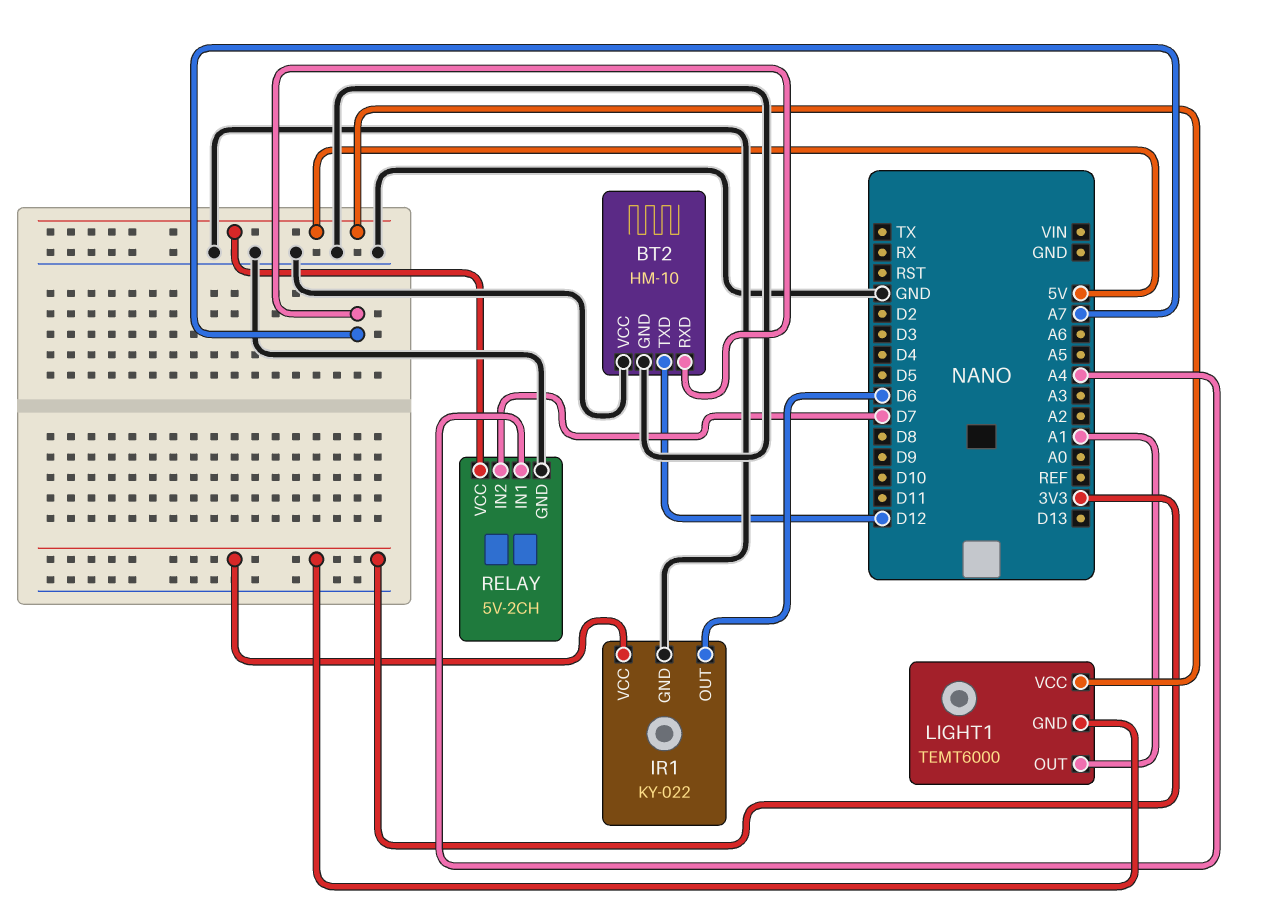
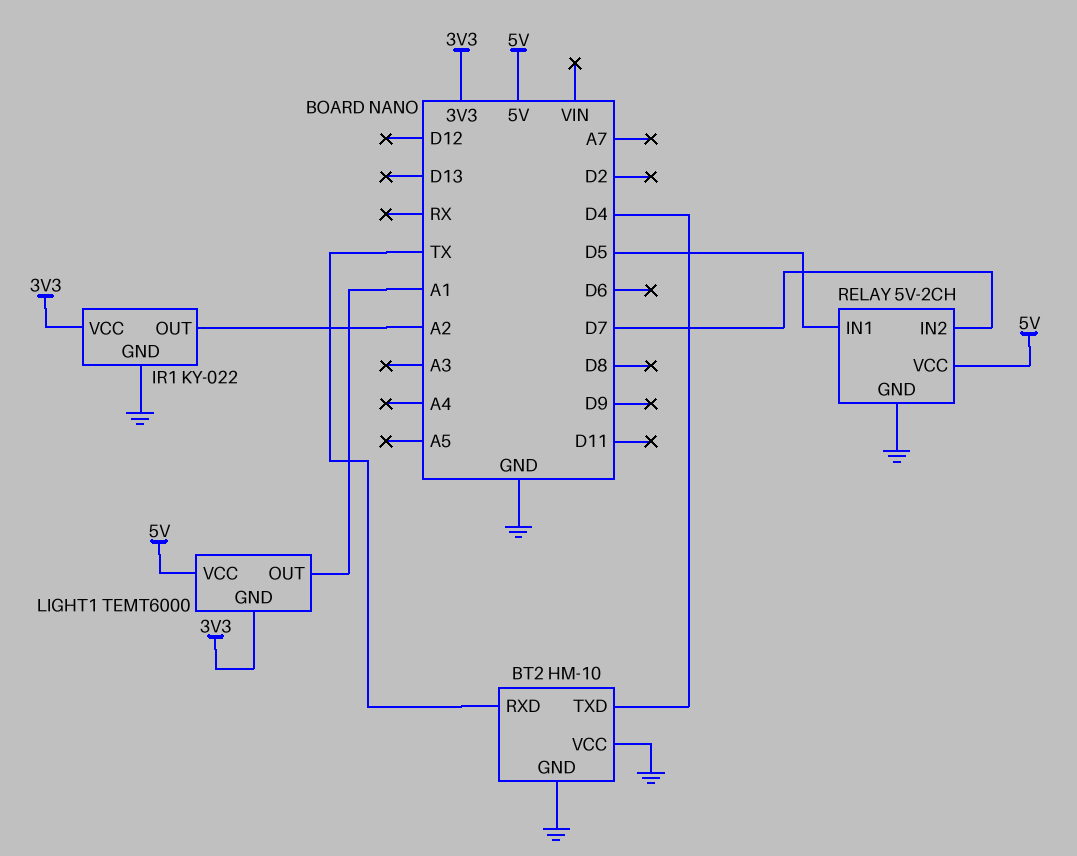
BT2 pin RXD: A7 -> TX
BT2 pin TXD: D12 -> D4
IR1 pin OUT: D6 -> A2
RELAY pin IN1: A4 -> D5

